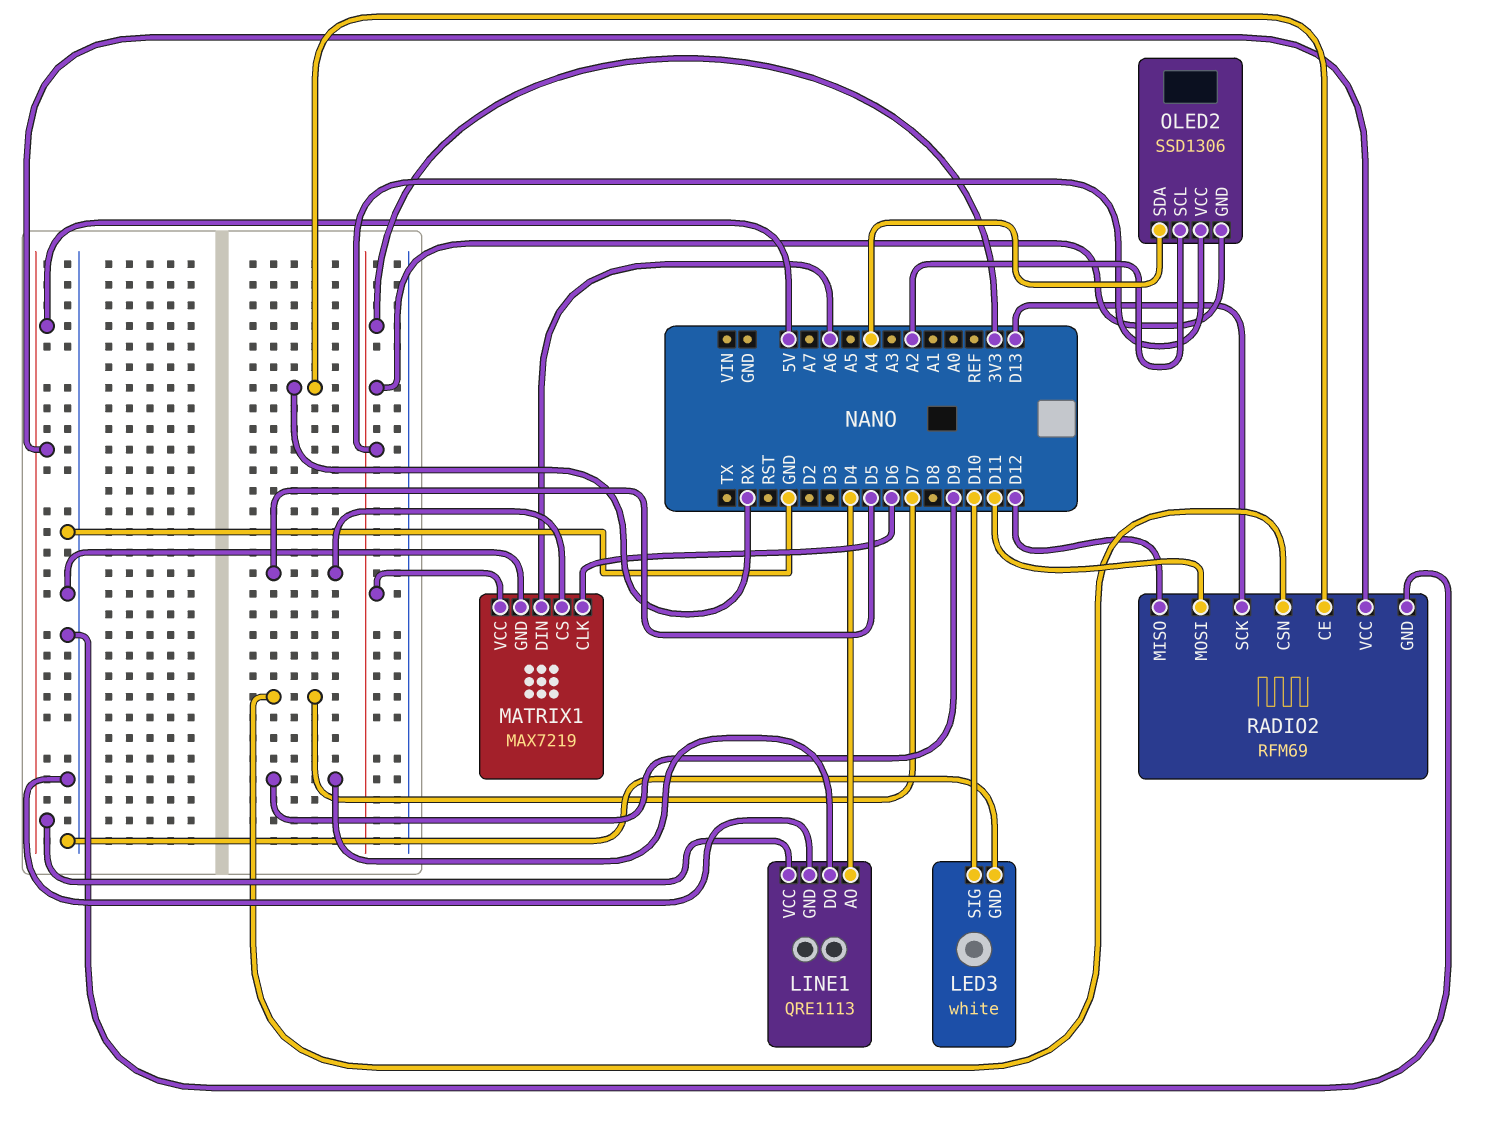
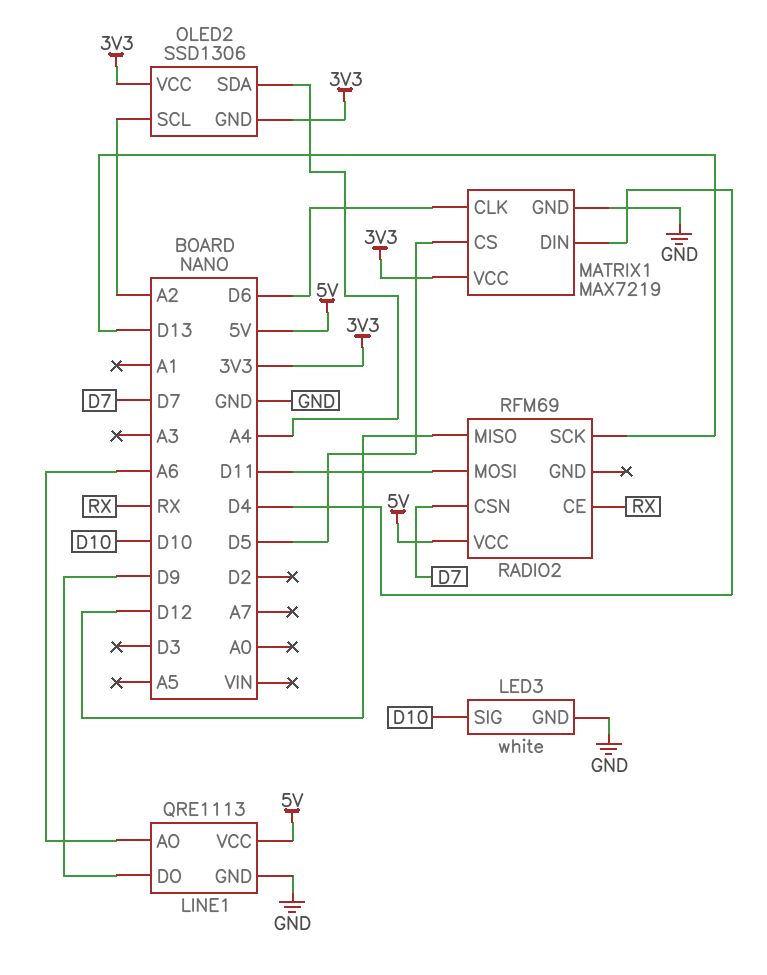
LINE1 pin AO: D4 -> A6
MATRIX1 pin DIN: A6 -> D4
RADIO2 pin GND: GND -> none

